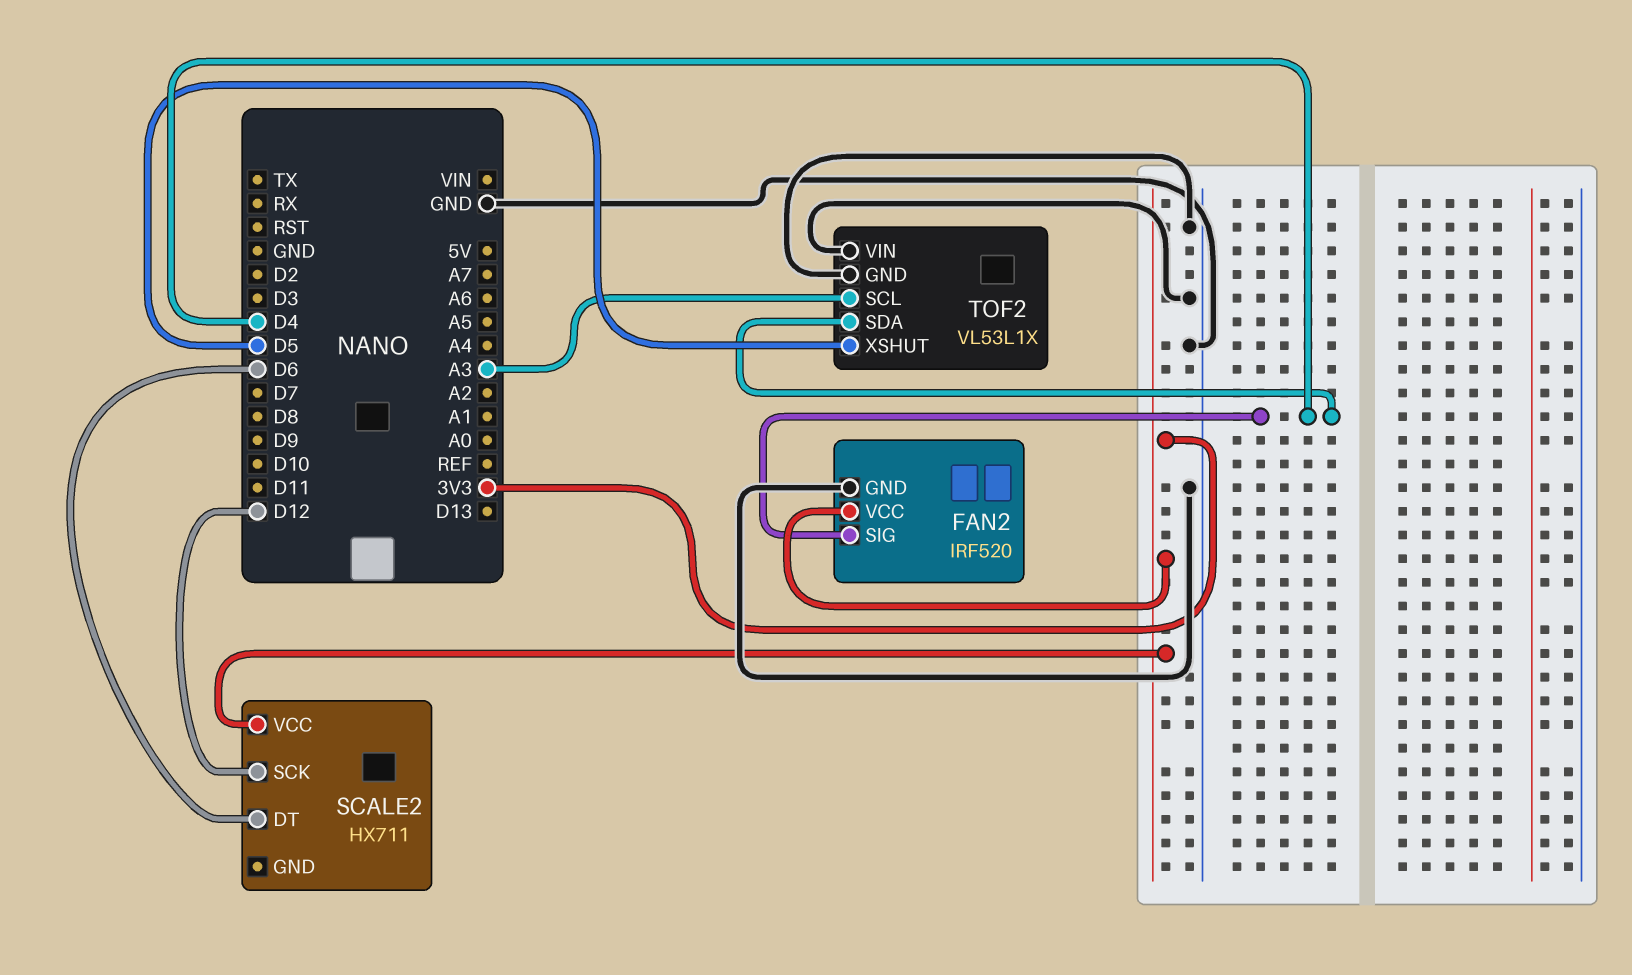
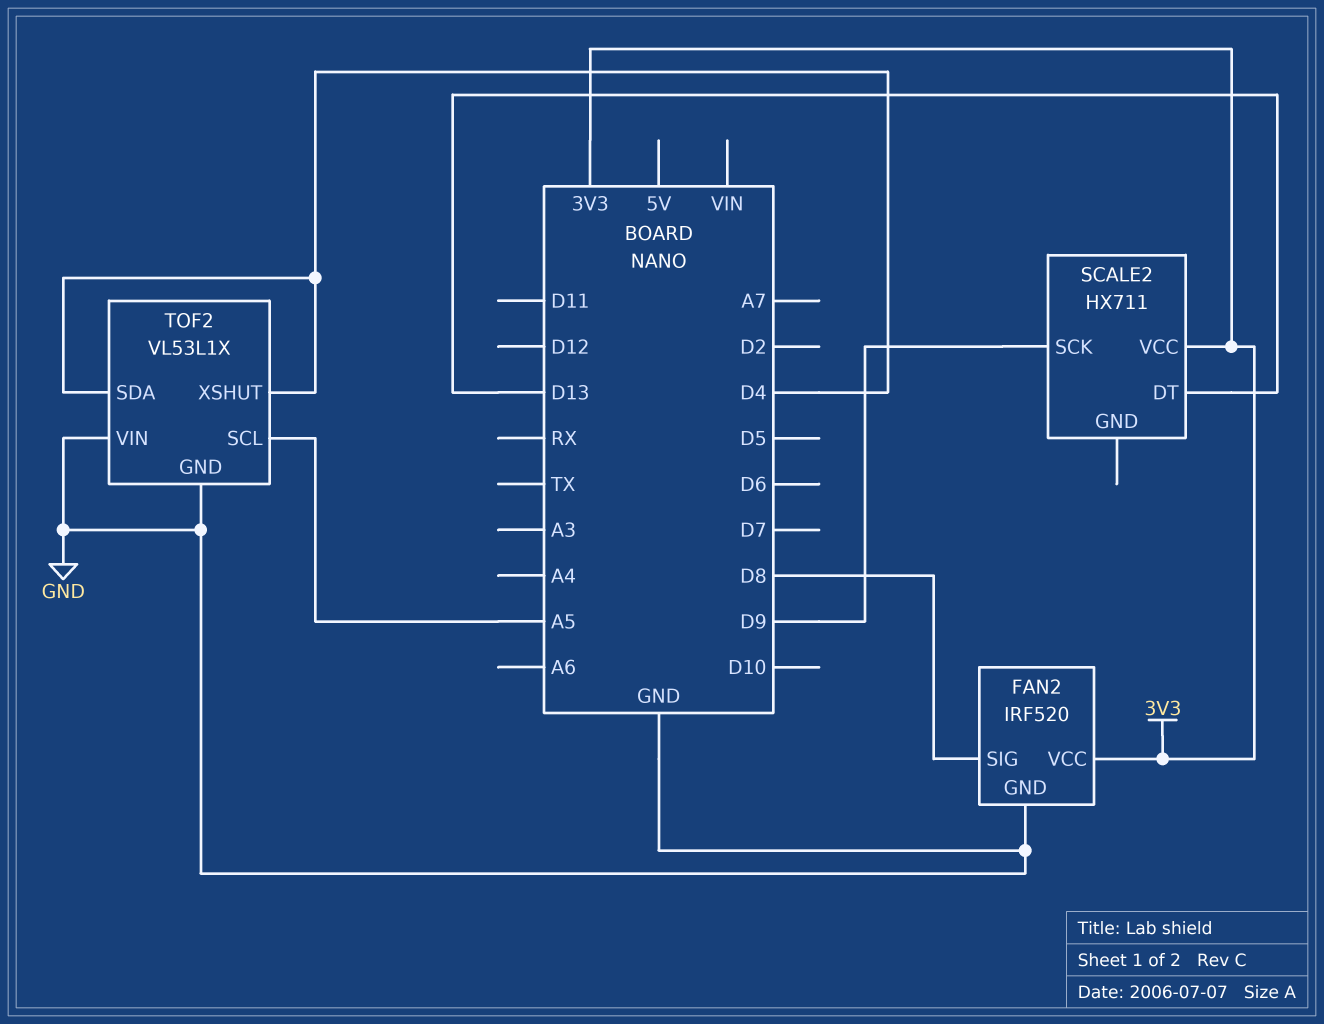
FAN2 pin SIG: D4 -> D8
SCALE2 pin DT: D6 -> D13
SCALE2 pin SCK: D12 -> D9
TOF2 pin SCL: A3 -> A5
TOF2 pin XSHUT: D5 -> D4

